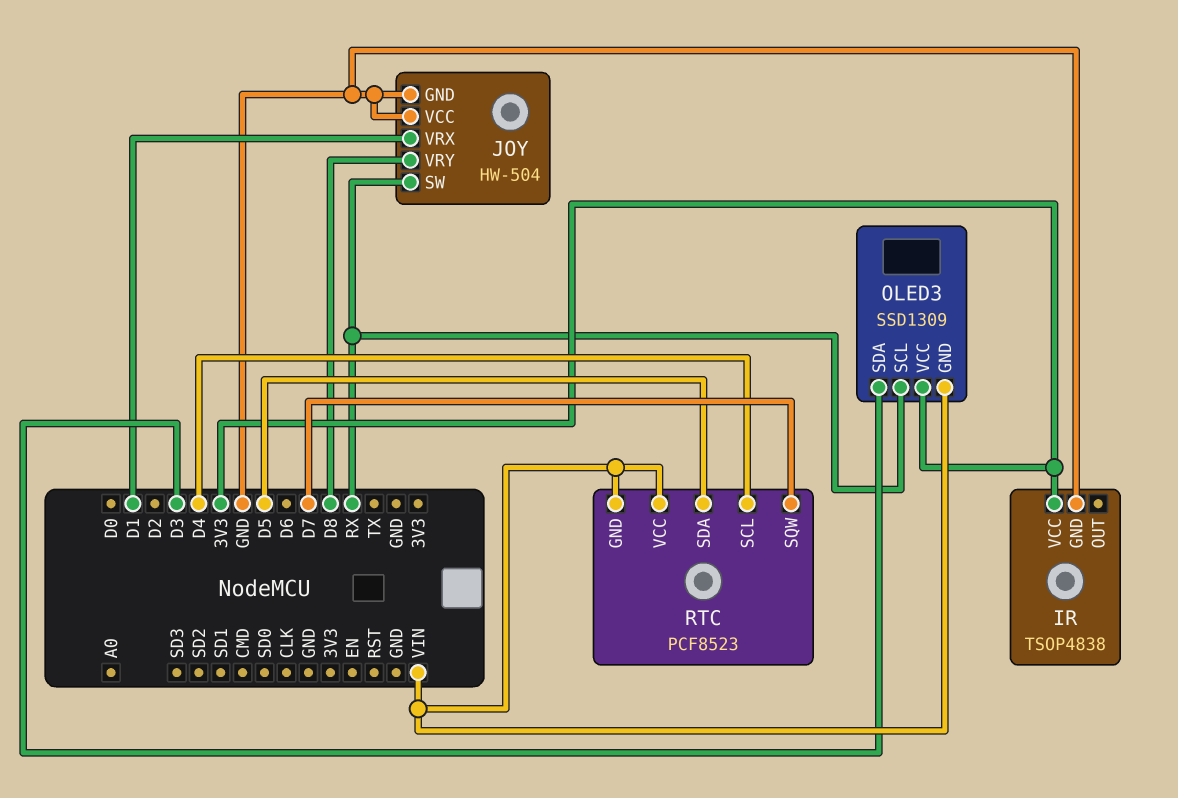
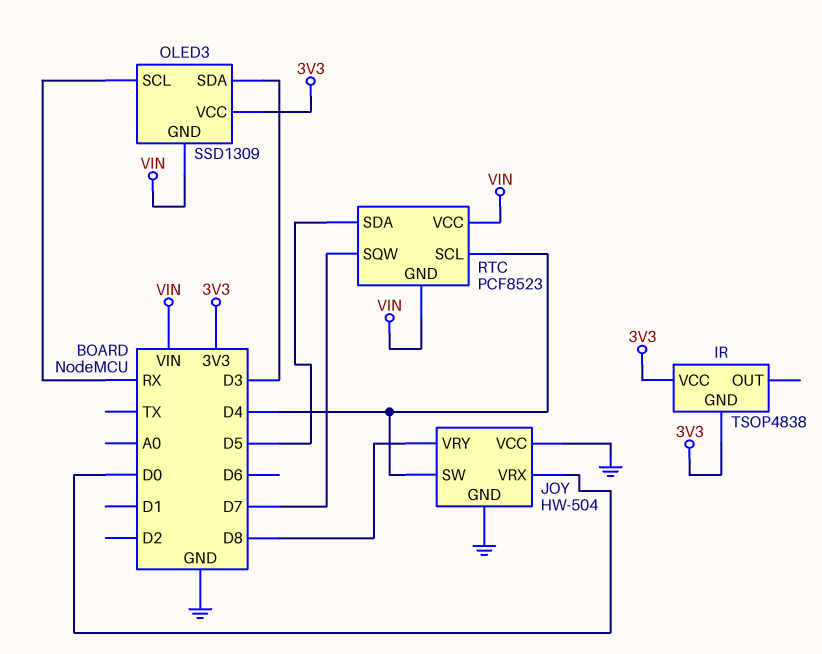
IR pin GND: GND -> 3V3
JOY pin SW: RX -> D4
JOY pin VRX: D1 -> D0

